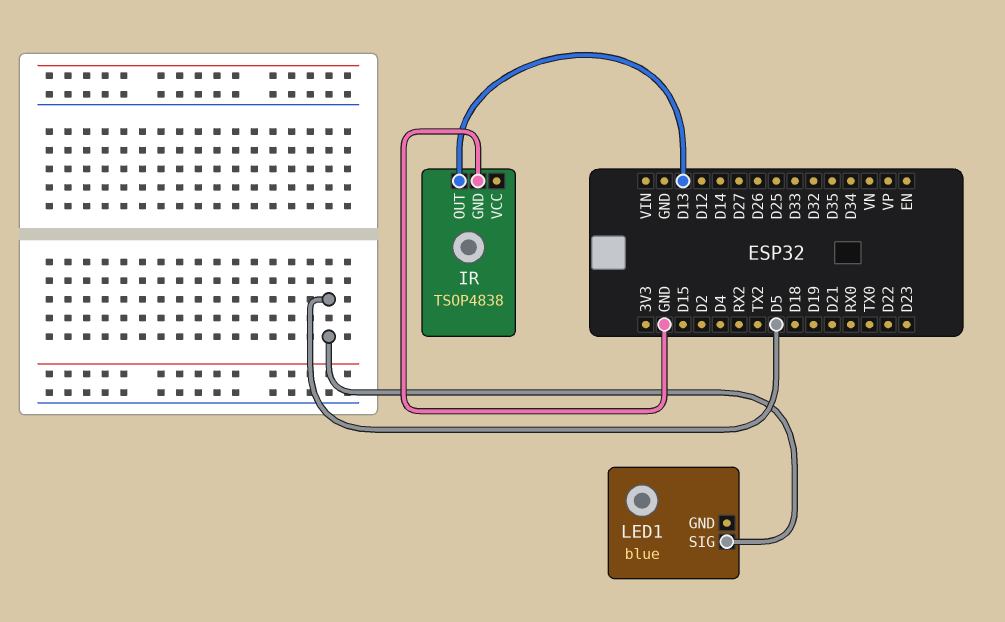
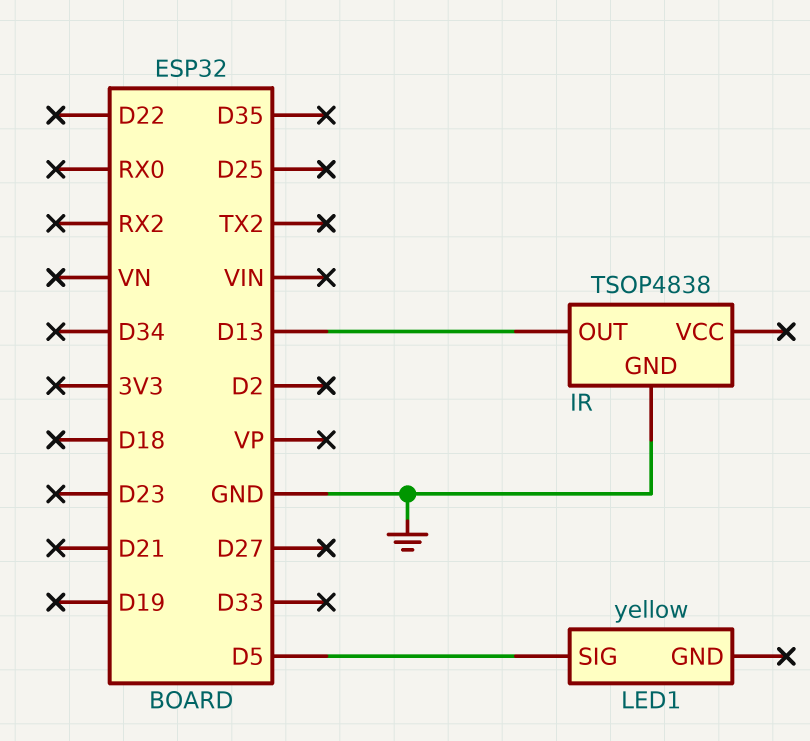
LED1: blue -> yellow

